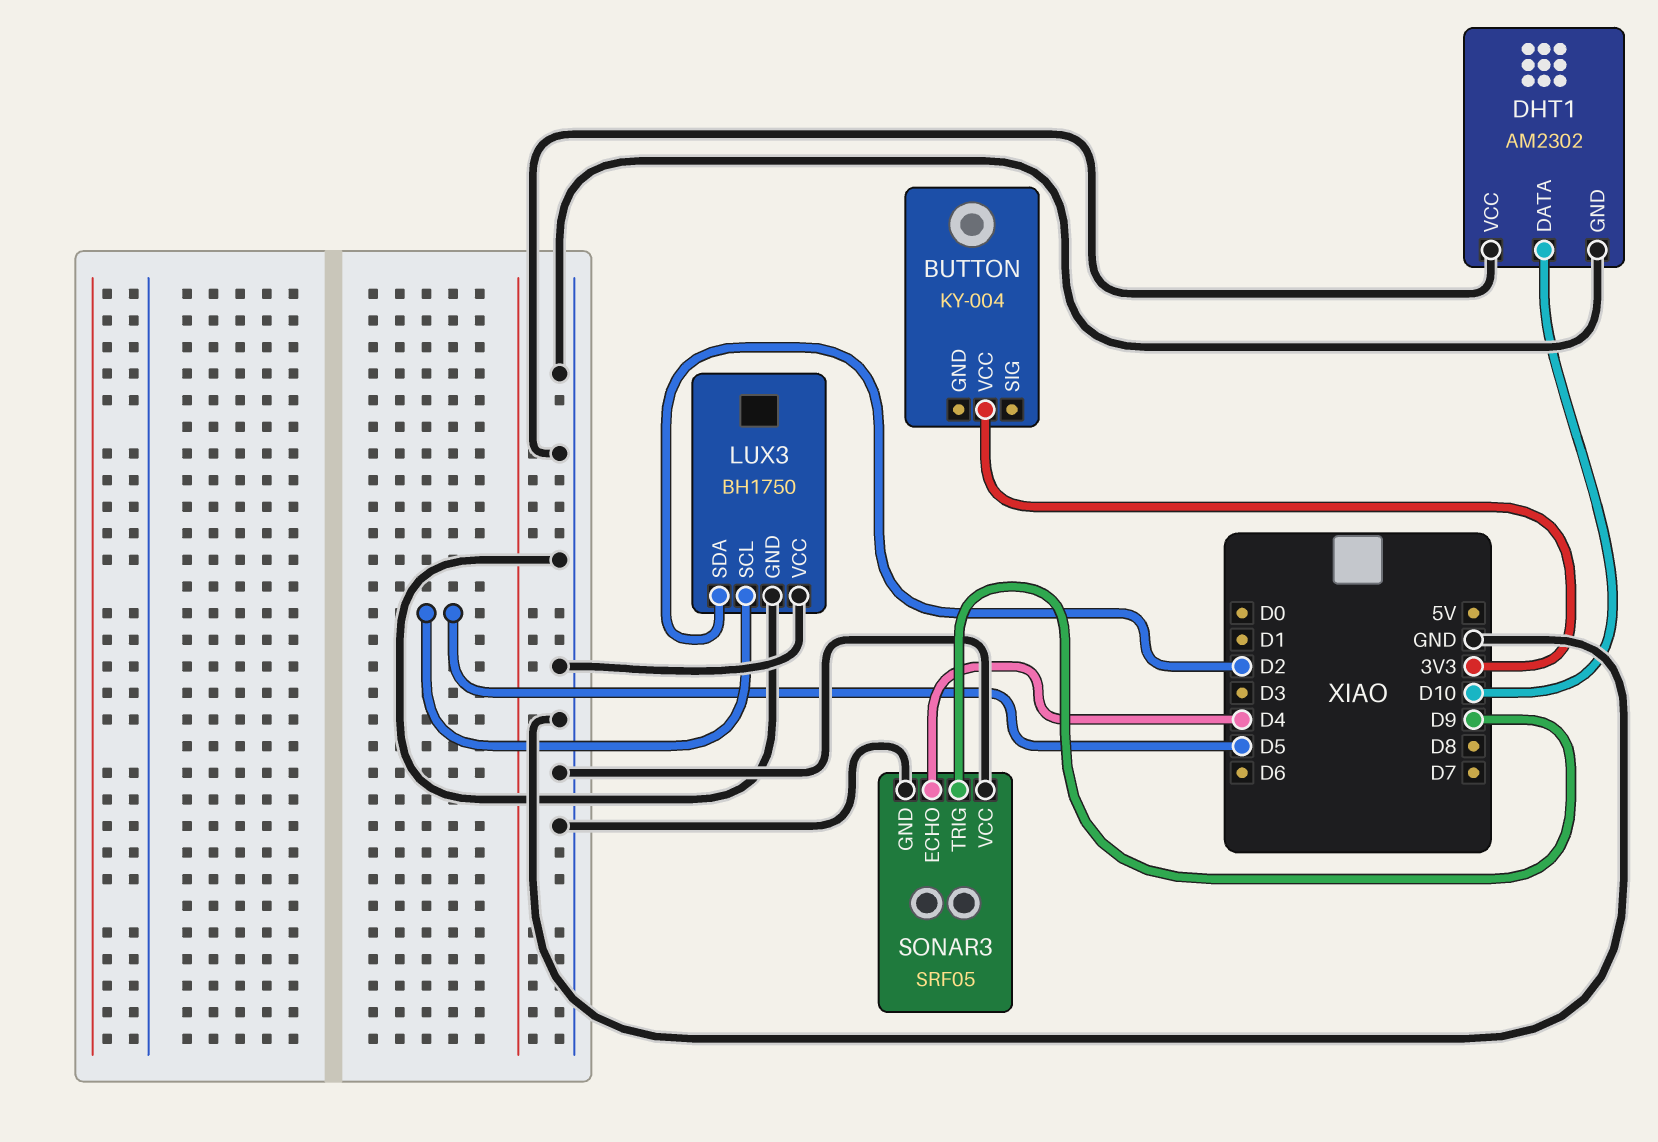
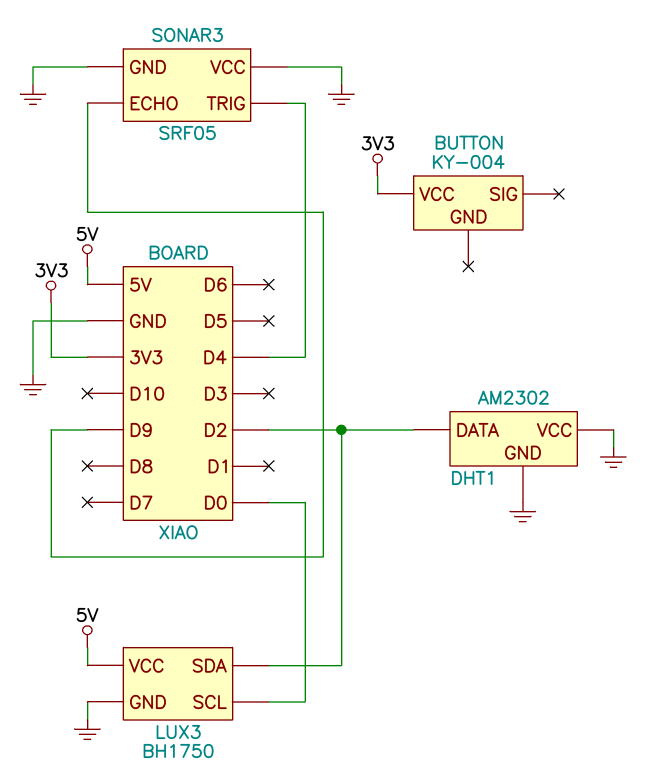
DHT1 pin DATA: D10 -> D2
LUX3 pin SCL: D5 -> D0
LUX3 pin VCC: GND -> 5V
SONAR3 pin ECHO: D4 -> D9
SONAR3 pin TRIG: D9 -> D4

